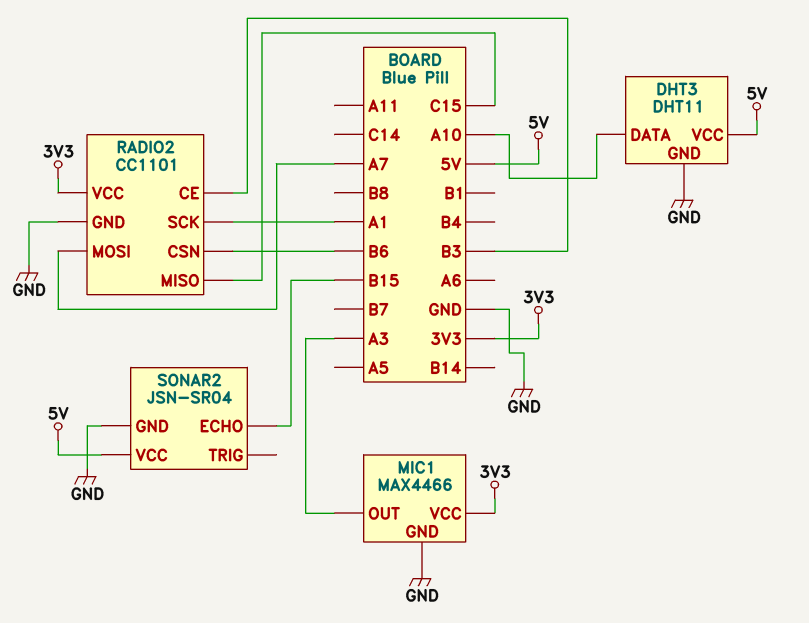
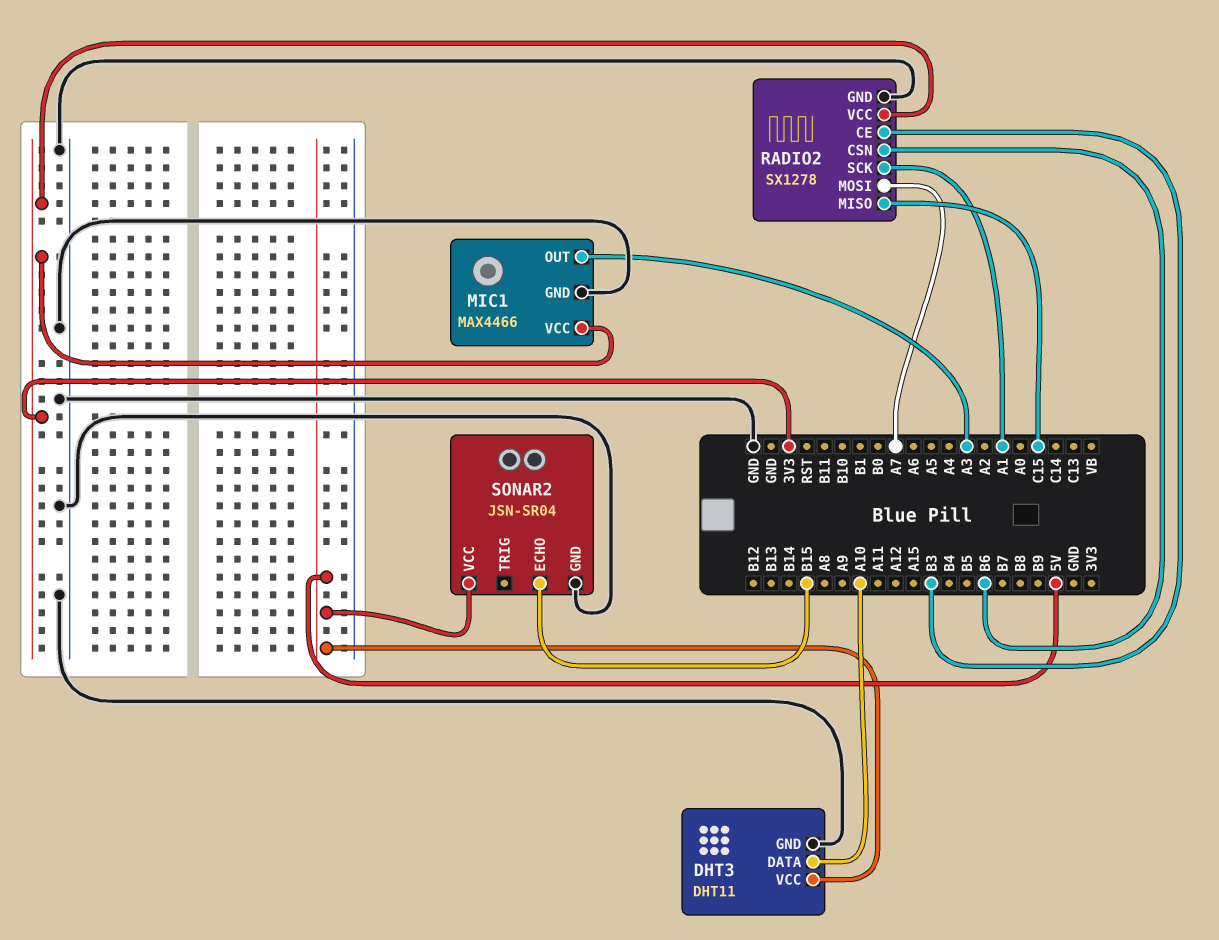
RADIO2: CC1101 -> SX1278

